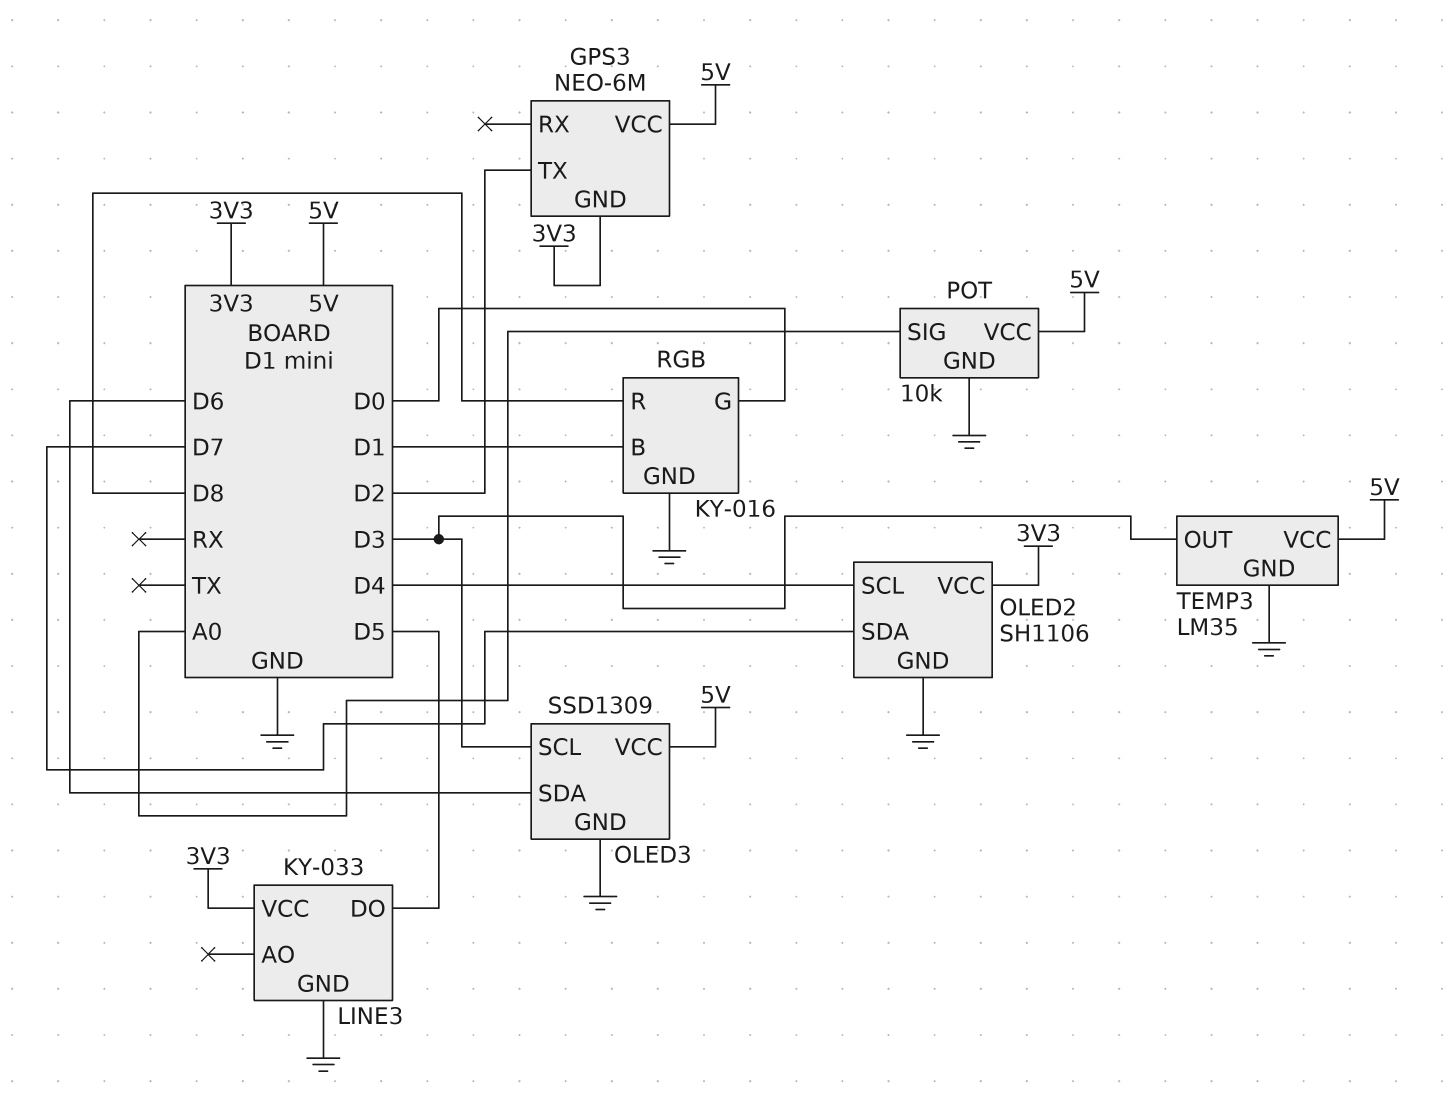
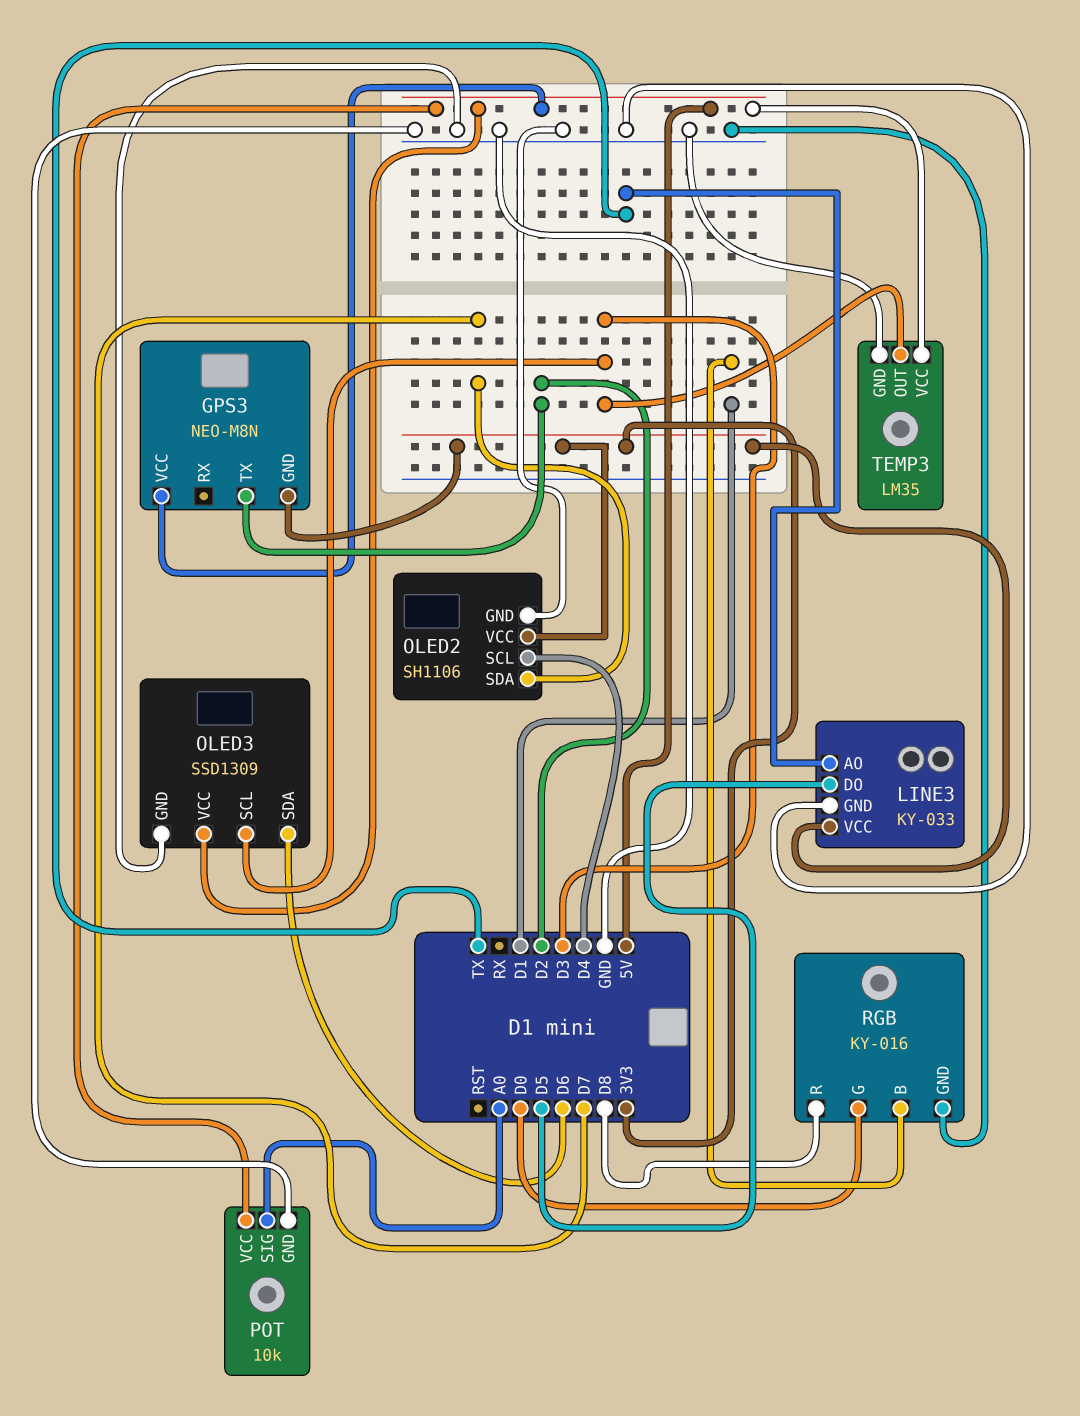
GPS3: NEO-6M -> NEO-M8N
LINE3 pin AO: none -> TX

